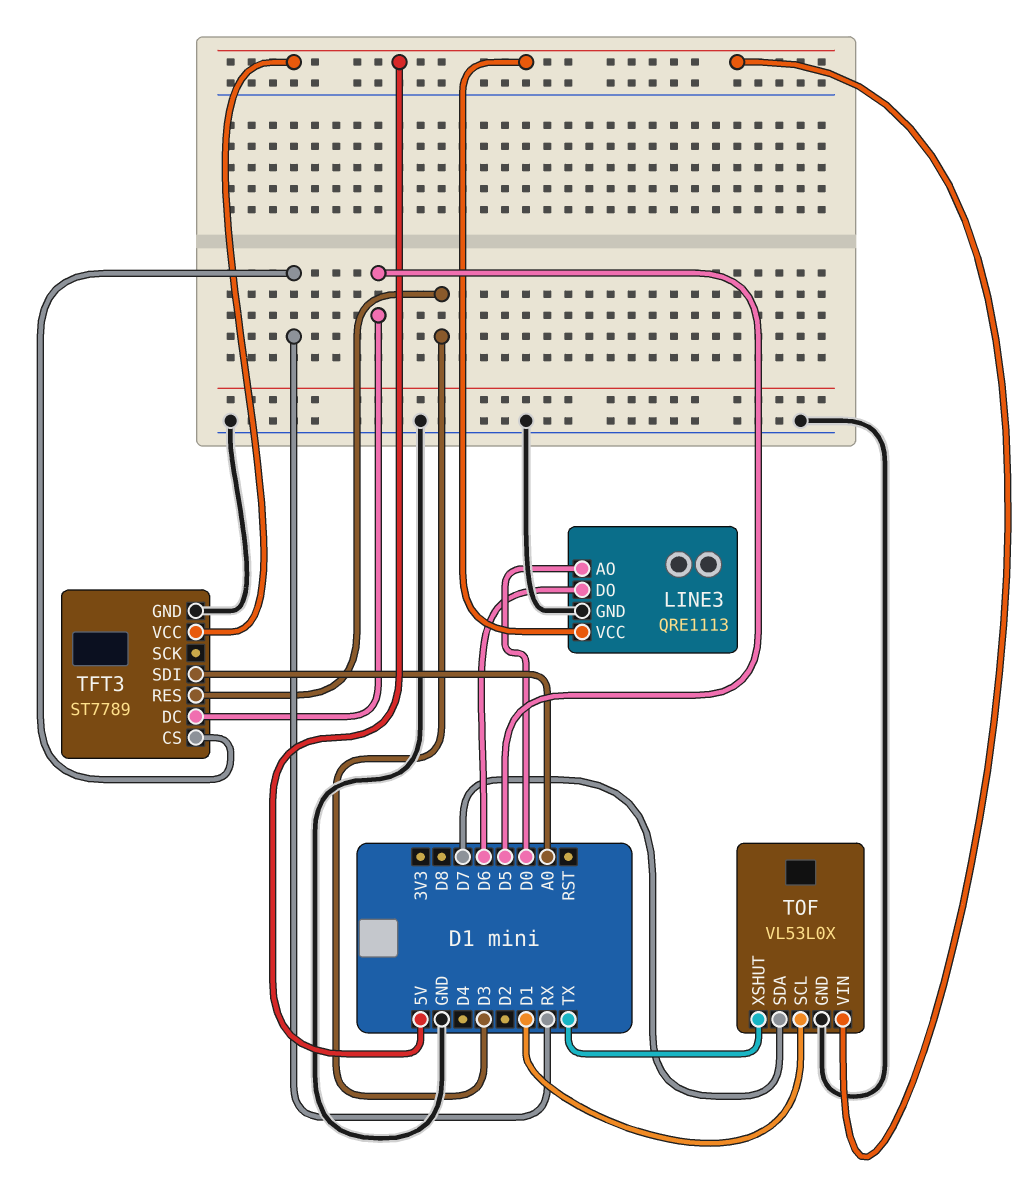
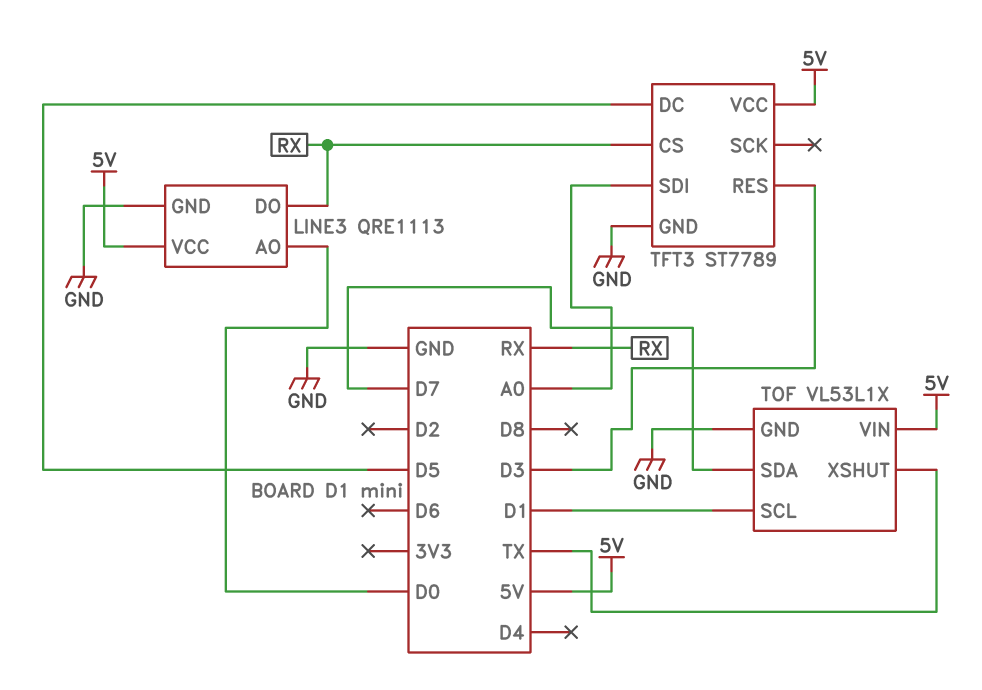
LINE3 pin DO: D6 -> RX
TOF: VL53L0X -> VL53L1X

